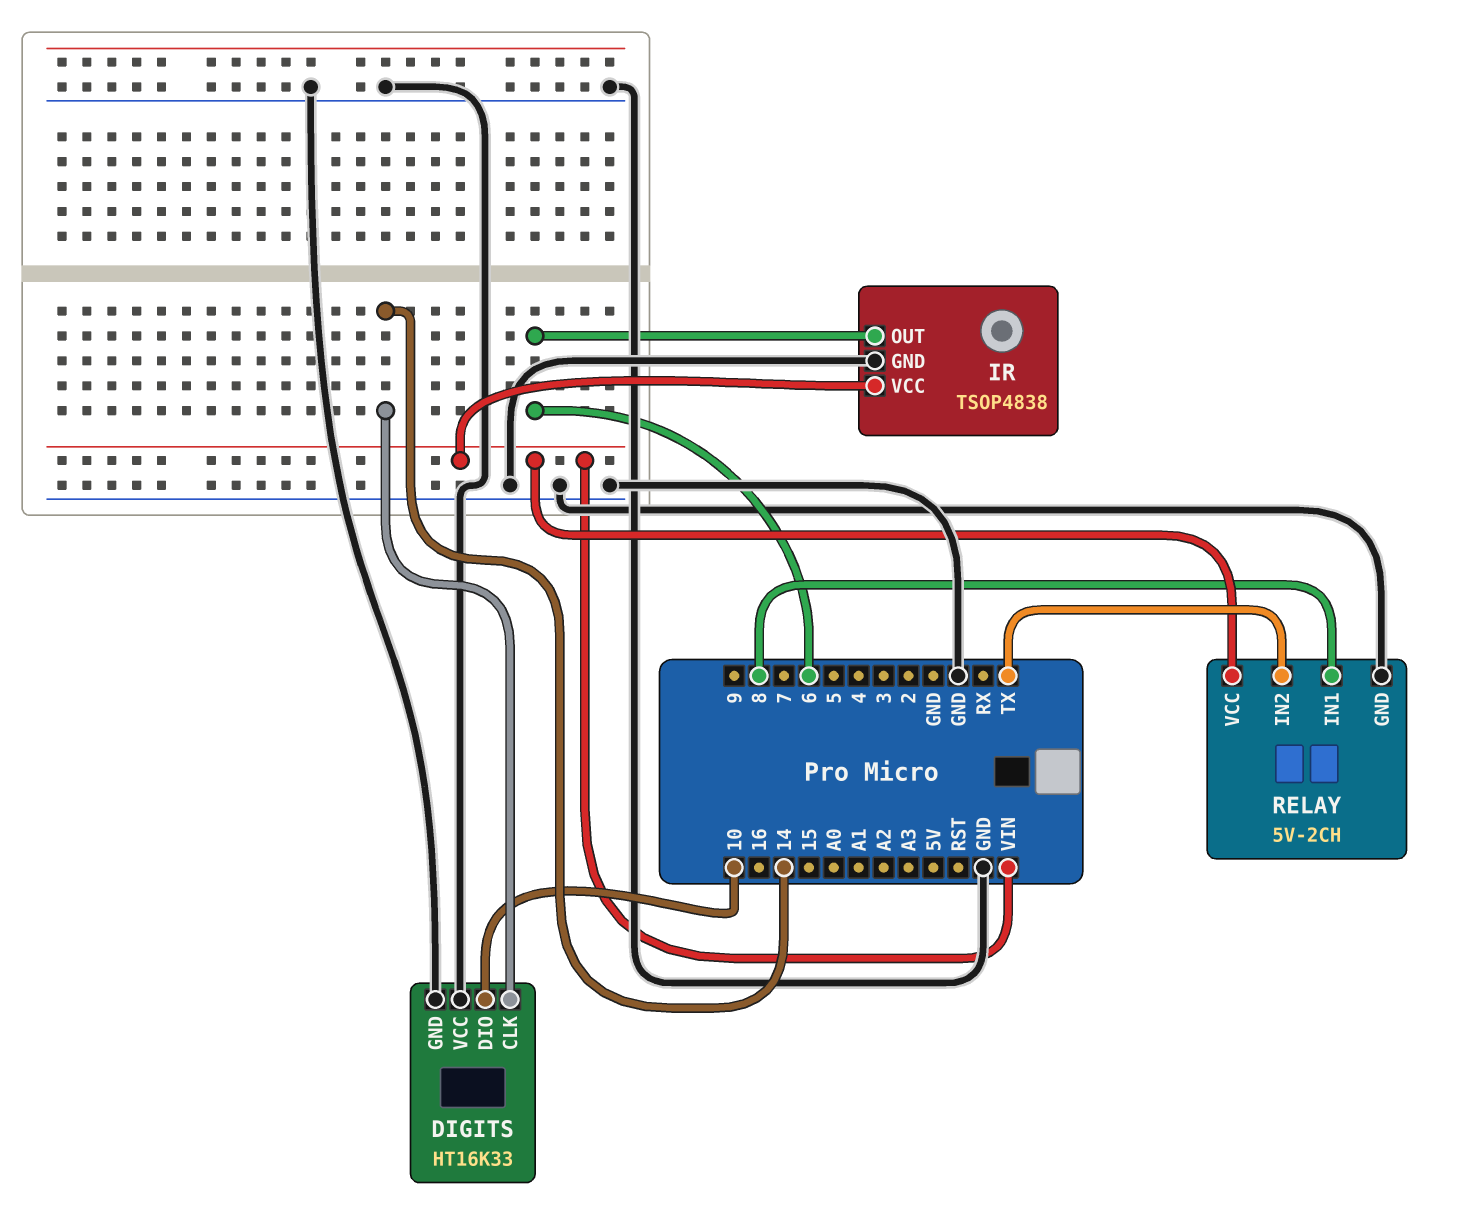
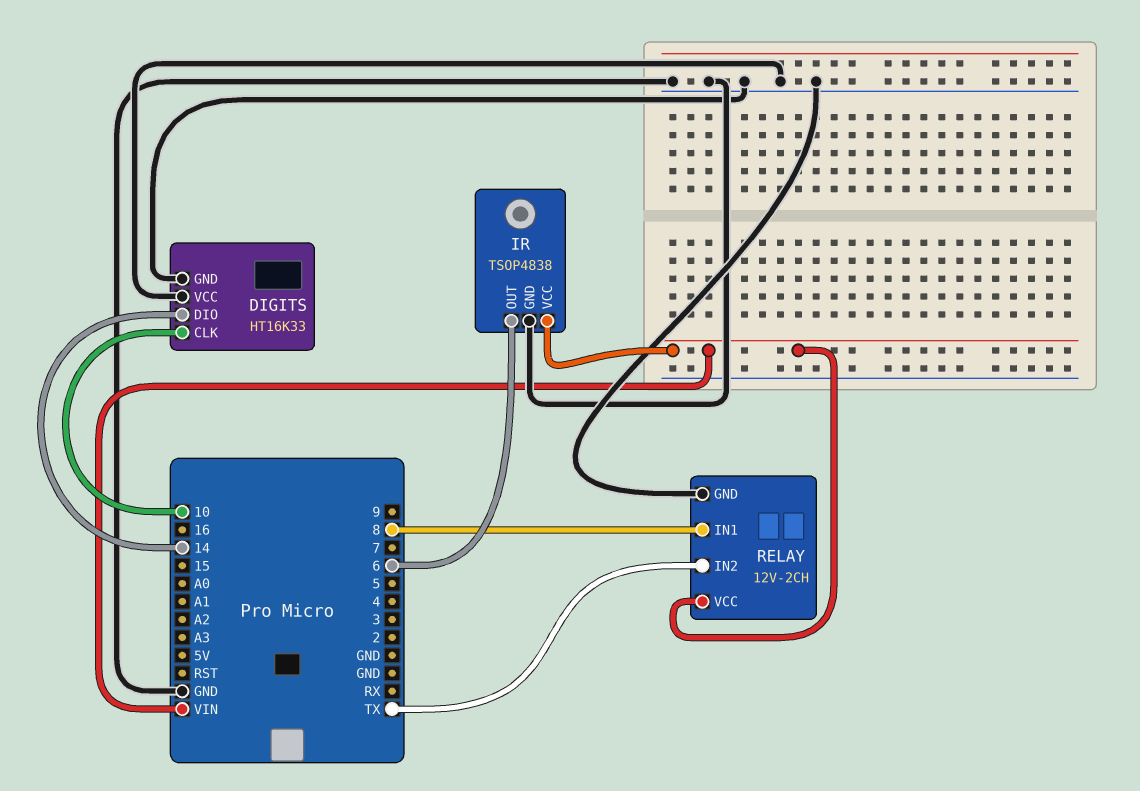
DIGITS pin CLK: 14 -> 10
DIGITS pin DIO: 10 -> 14
RELAY: 5V-2CH -> 12V-2CH

